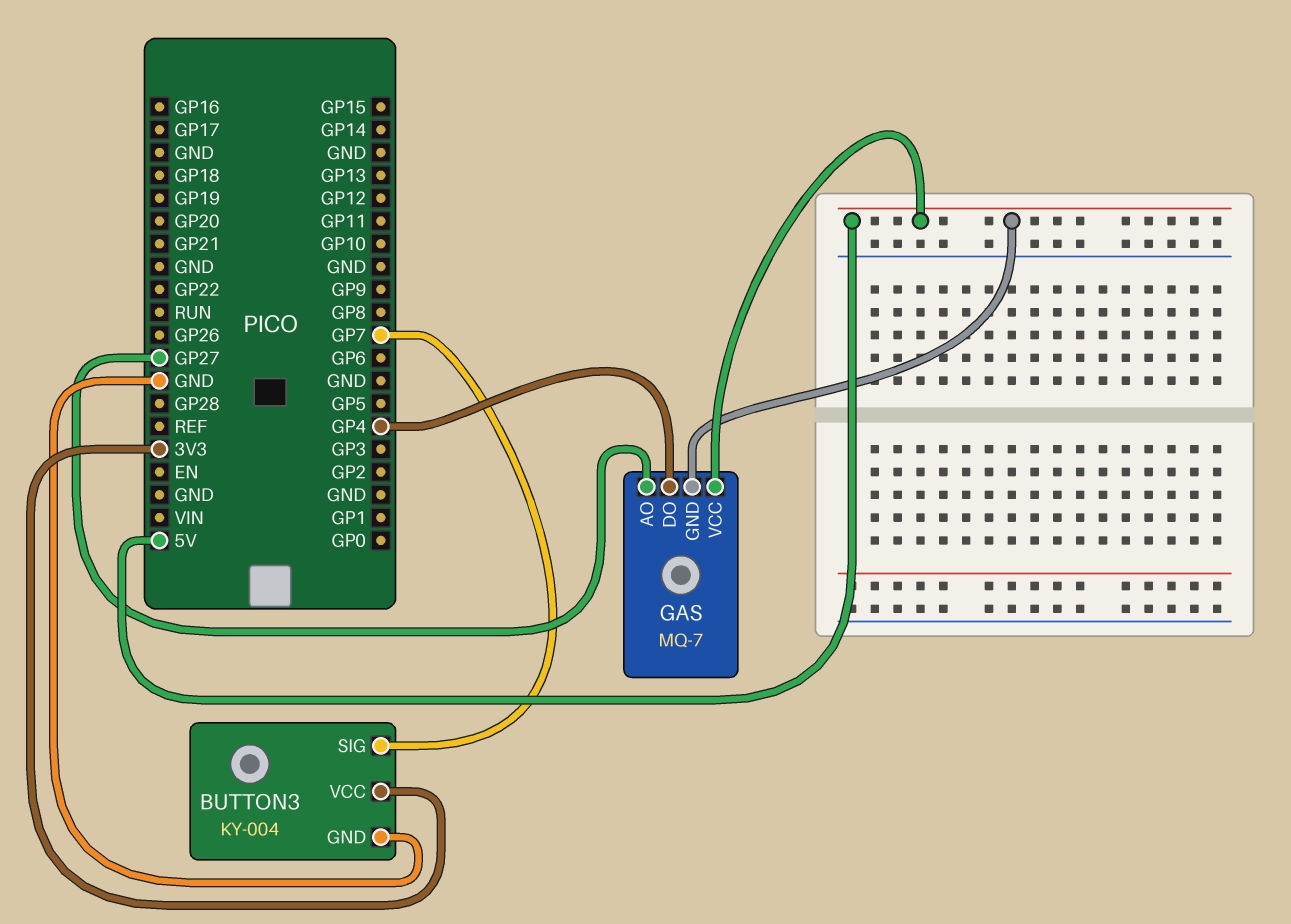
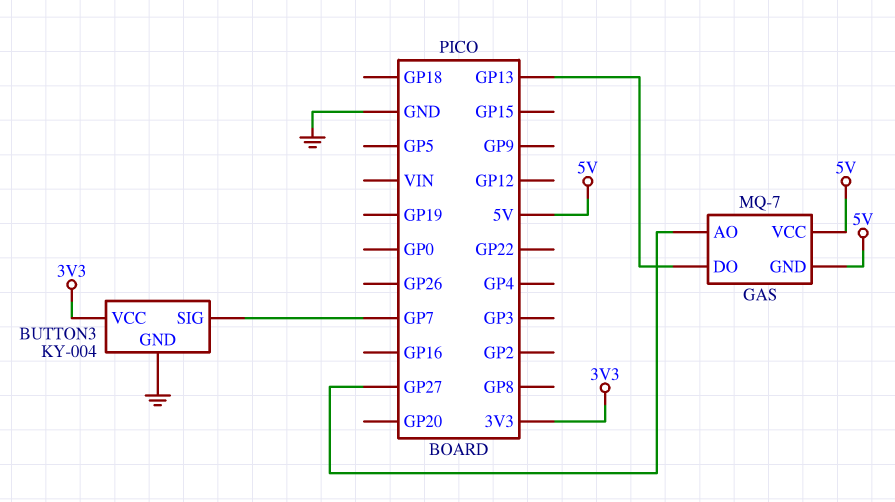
GAS pin DO: GP4 -> GP13

